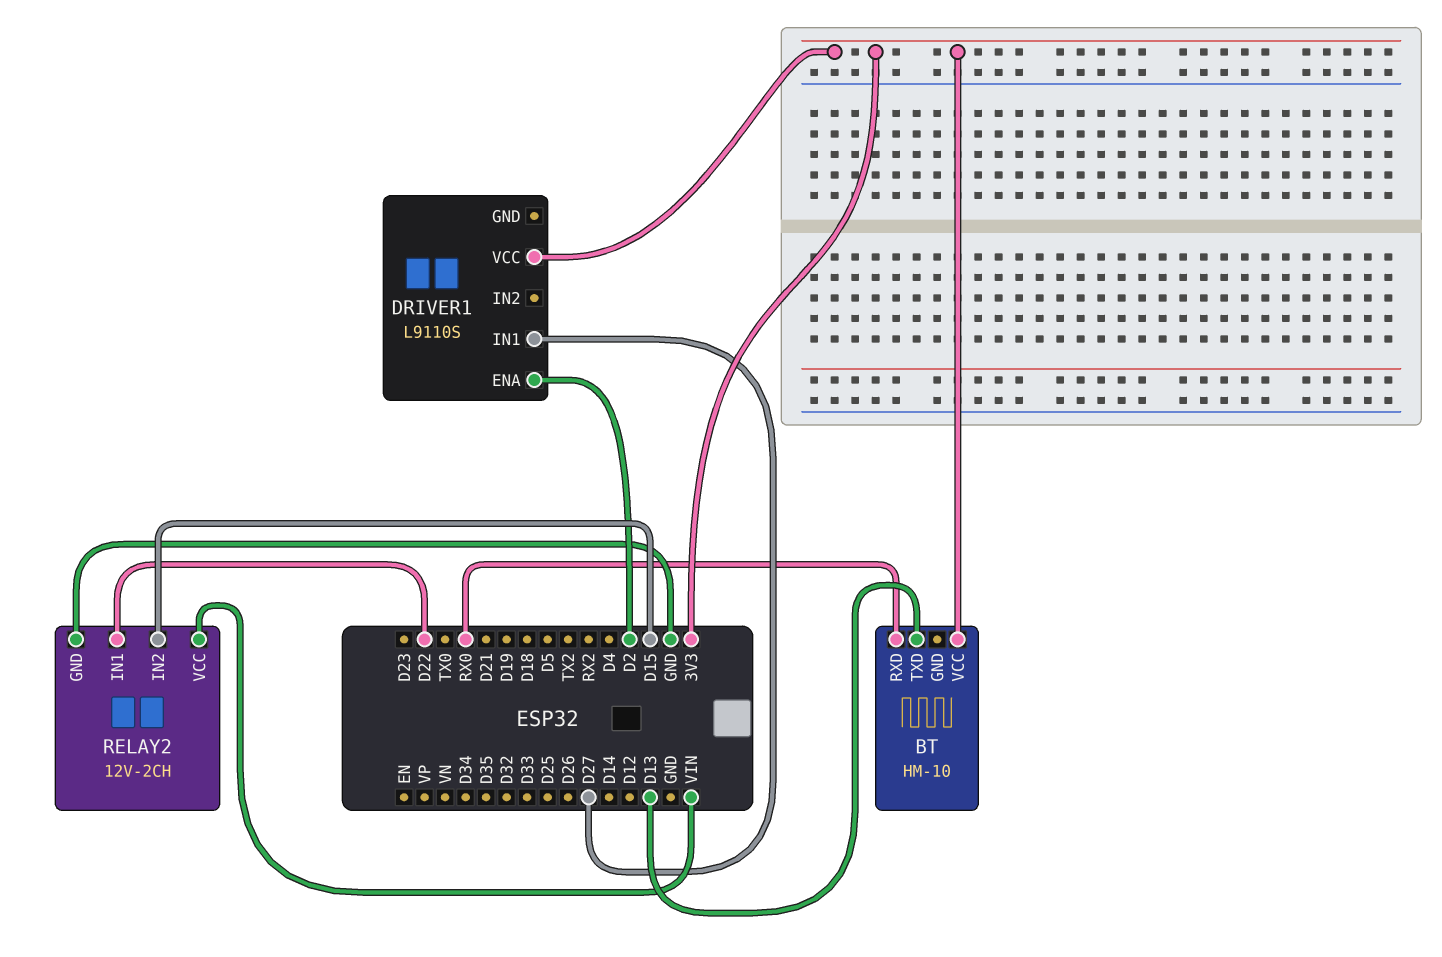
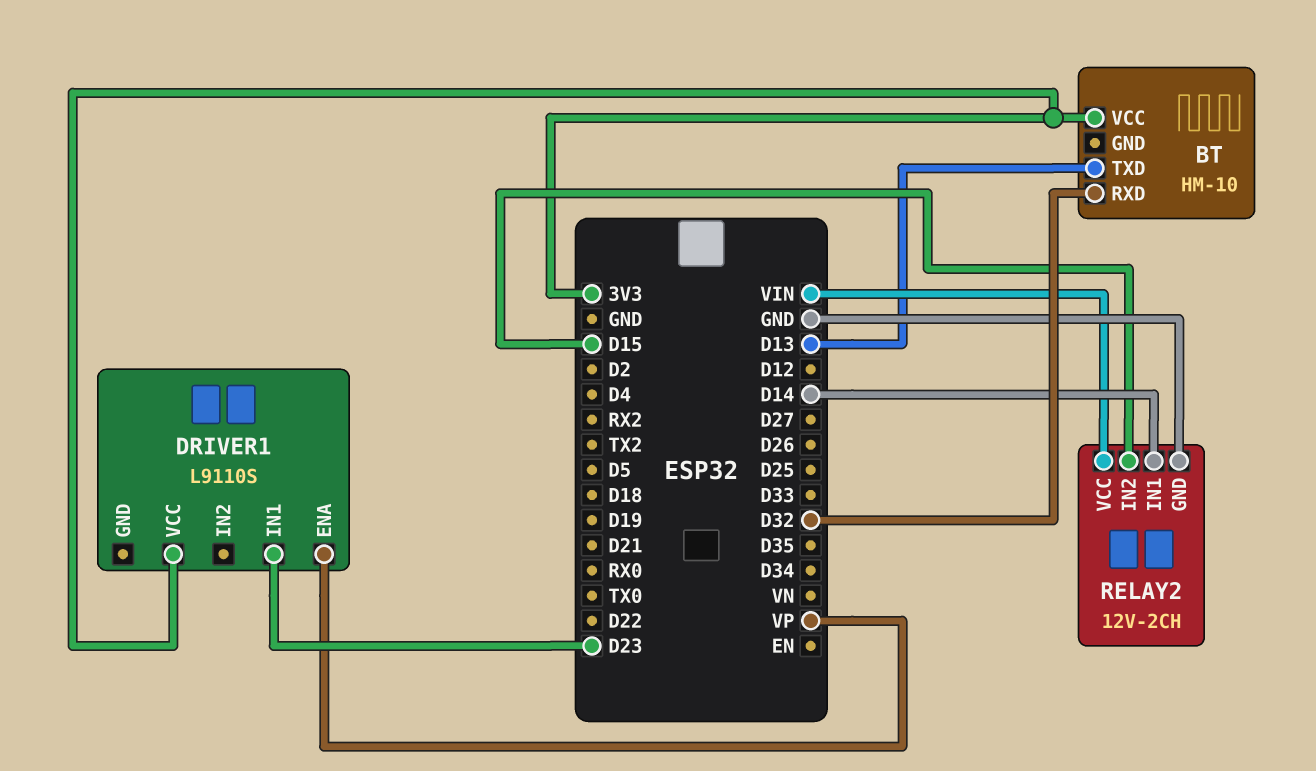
BT pin RXD: RX0 -> D32
DRIVER1 pin ENA: D2 -> VP
DRIVER1 pin IN1: D27 -> D23
RELAY2 pin IN1: D22 -> D14

